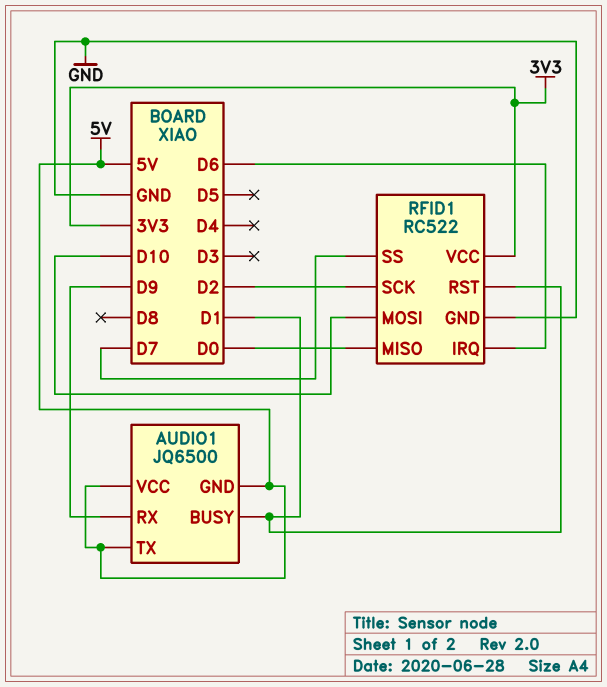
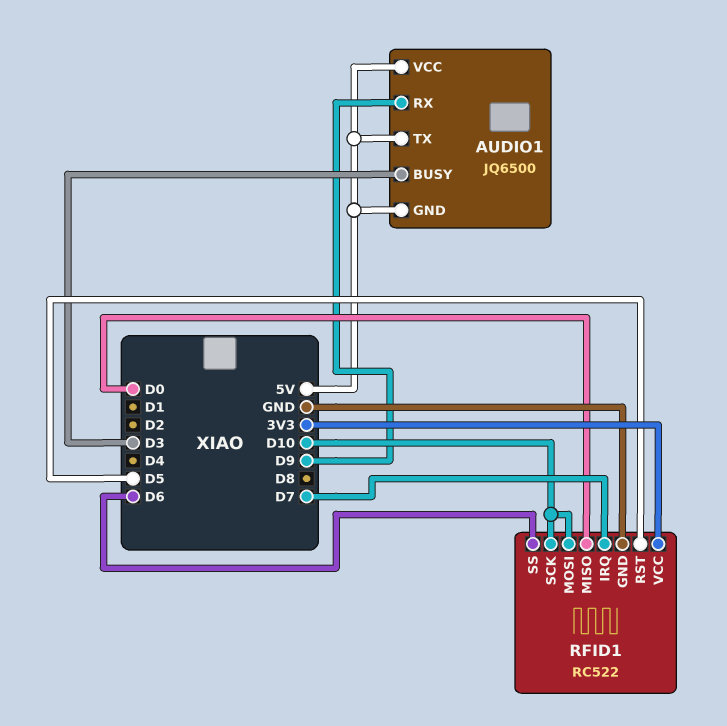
AUDIO1 pin BUSY: D1 -> D3
RFID1 pin IRQ: D6 -> D7
RFID1 pin RST: D1 -> D5
RFID1 pin SCK: D2 -> D10
RFID1 pin SS: D7 -> D6

